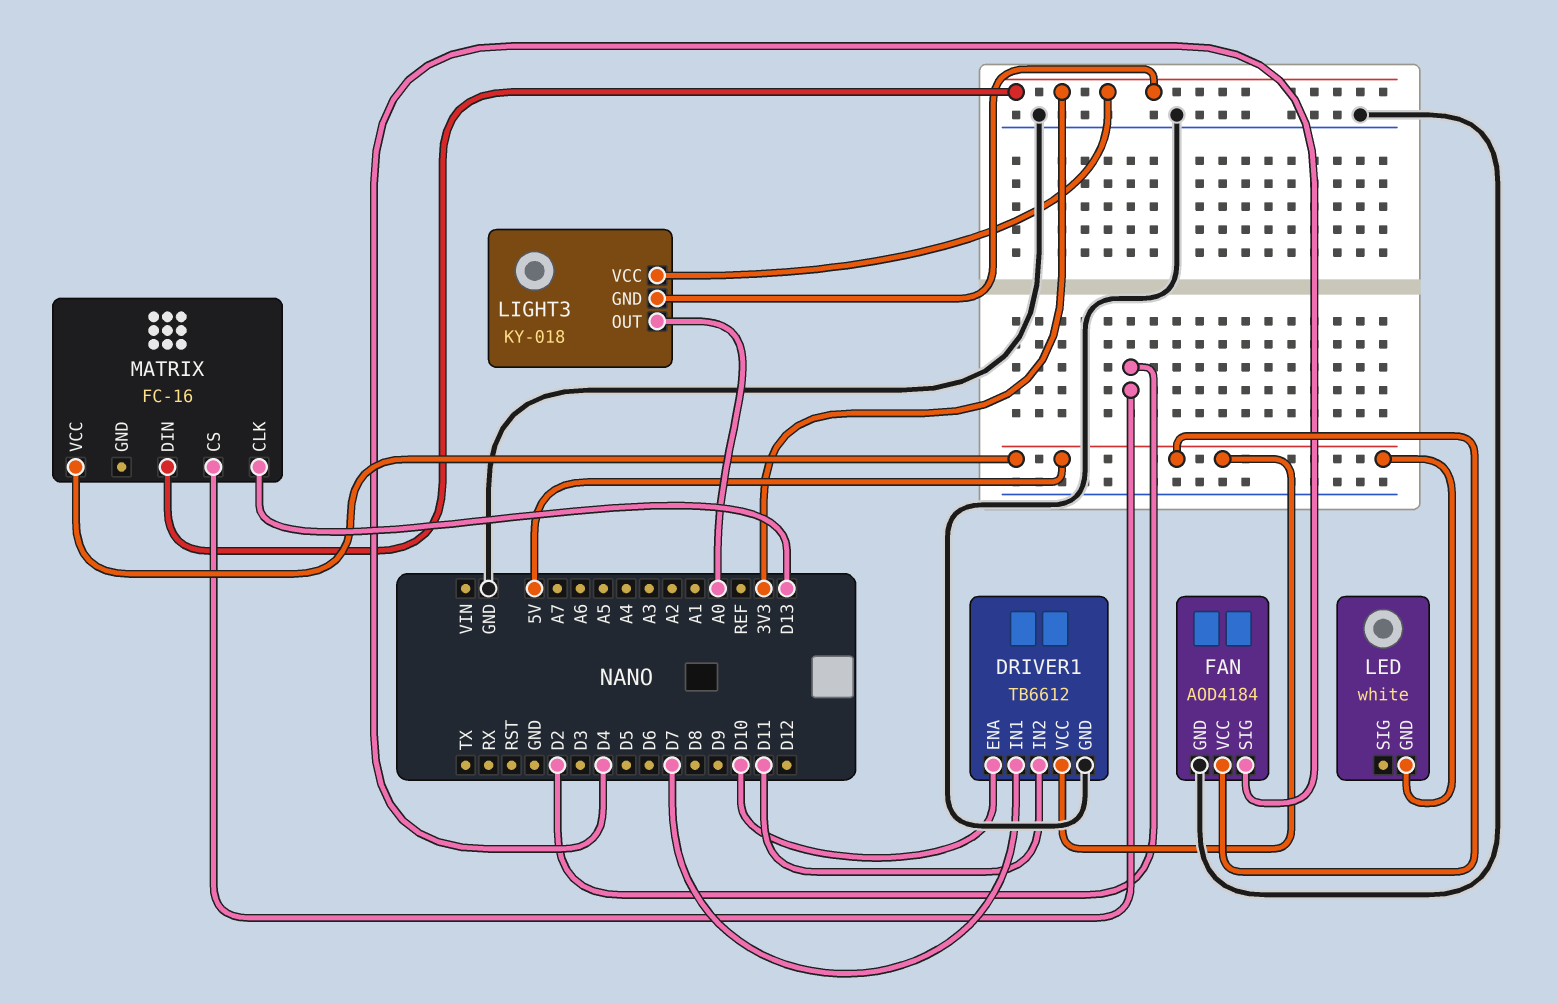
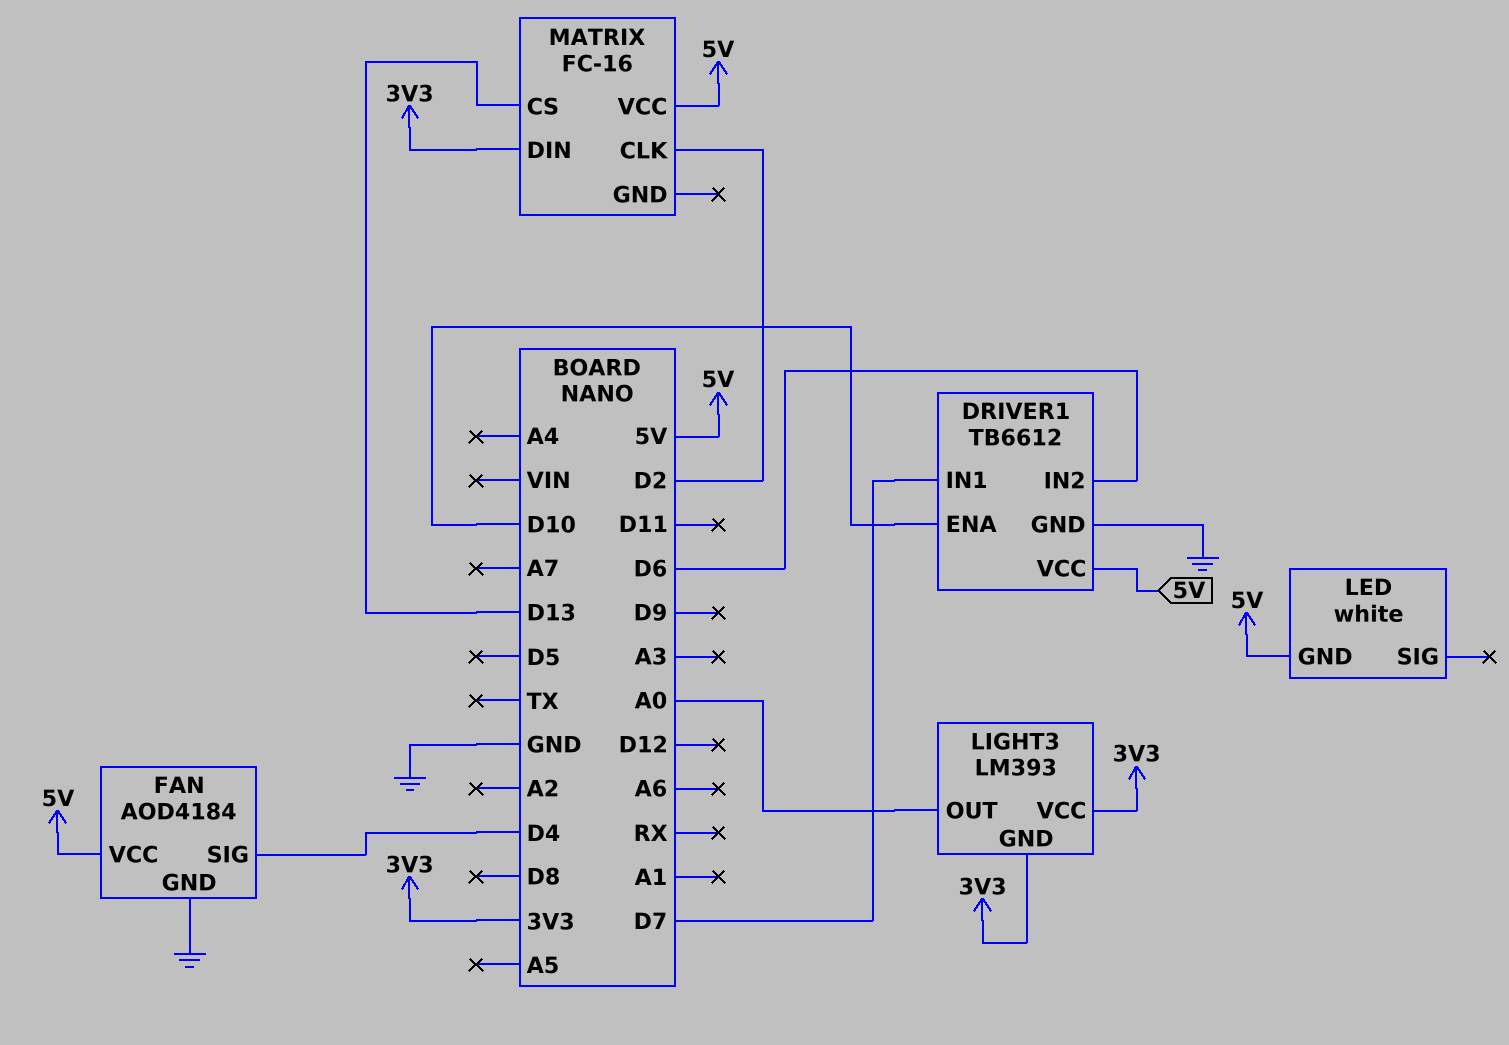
DRIVER1 pin IN2: D11 -> D6
LIGHT3: KY-018 -> LM393
MATRIX pin CLK: D13 -> D2
MATRIX pin CS: D2 -> D13

